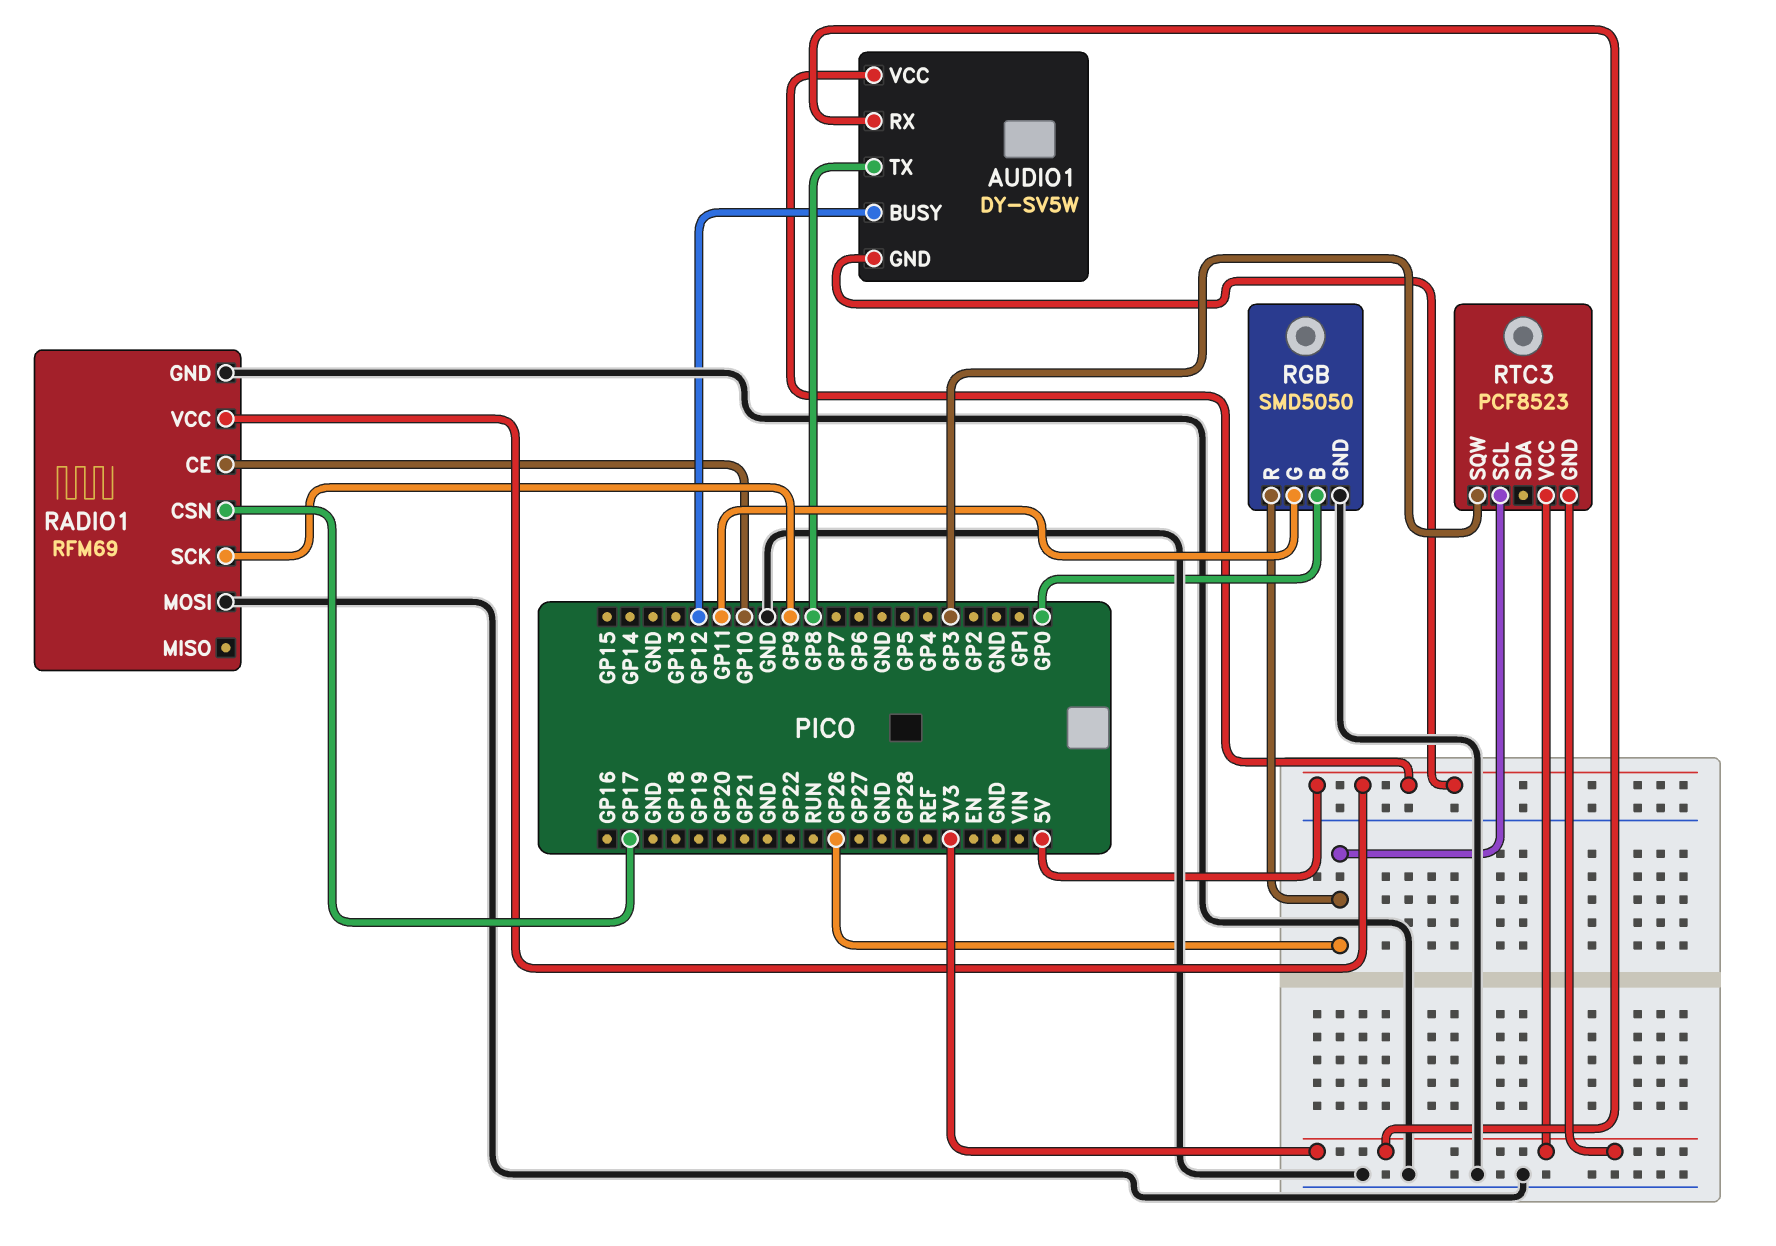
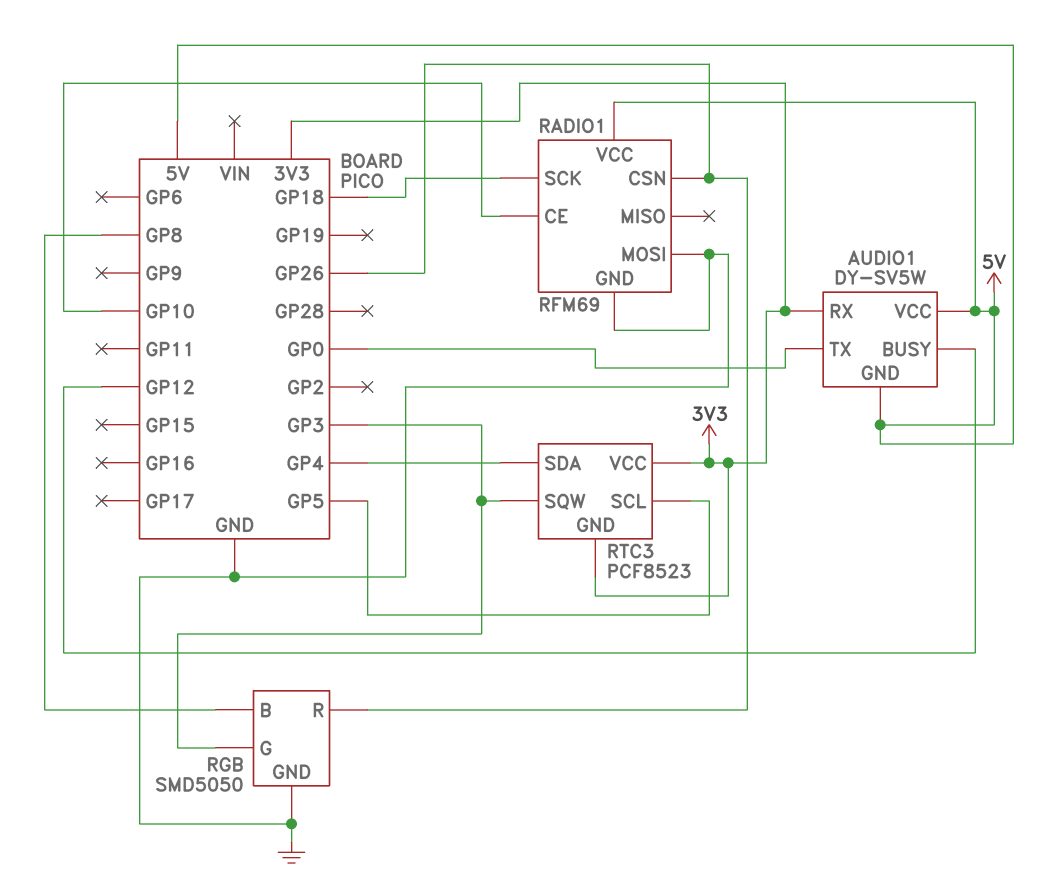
AUDIO1 pin TX: GP8 -> GP0
RADIO1 pin CSN: GP17 -> GP26
RADIO1 pin SCK: GP9 -> GP18
RGB pin B: GP0 -> GP8
RGB pin G: GP11 -> GP3
RTC3 pin SCL: GP26 -> GP5
RTC3 pin SDA: none -> GP4

